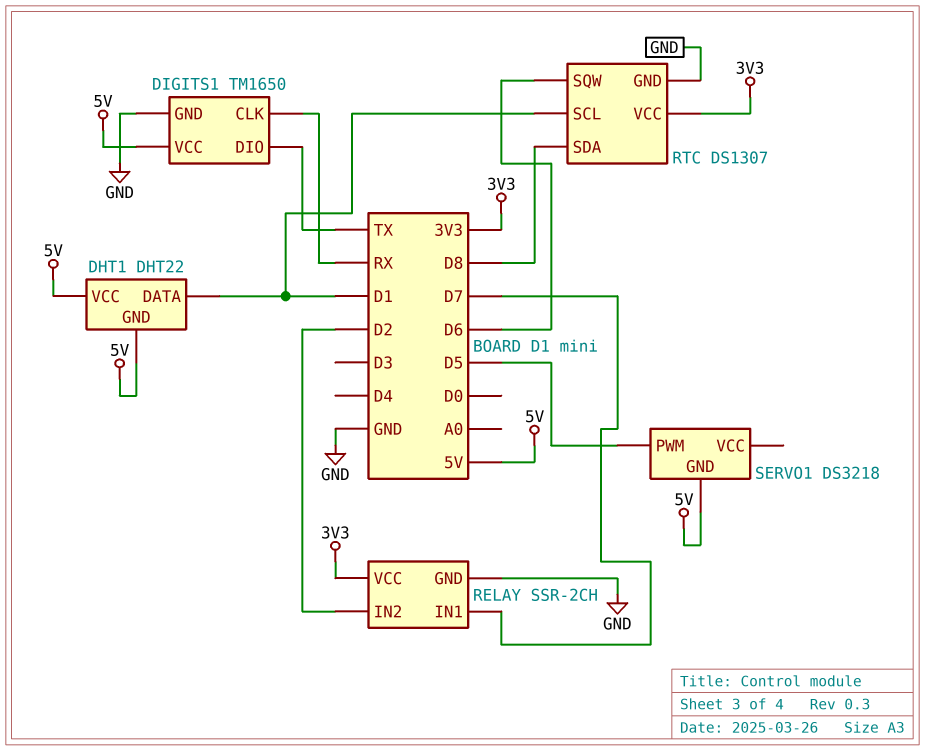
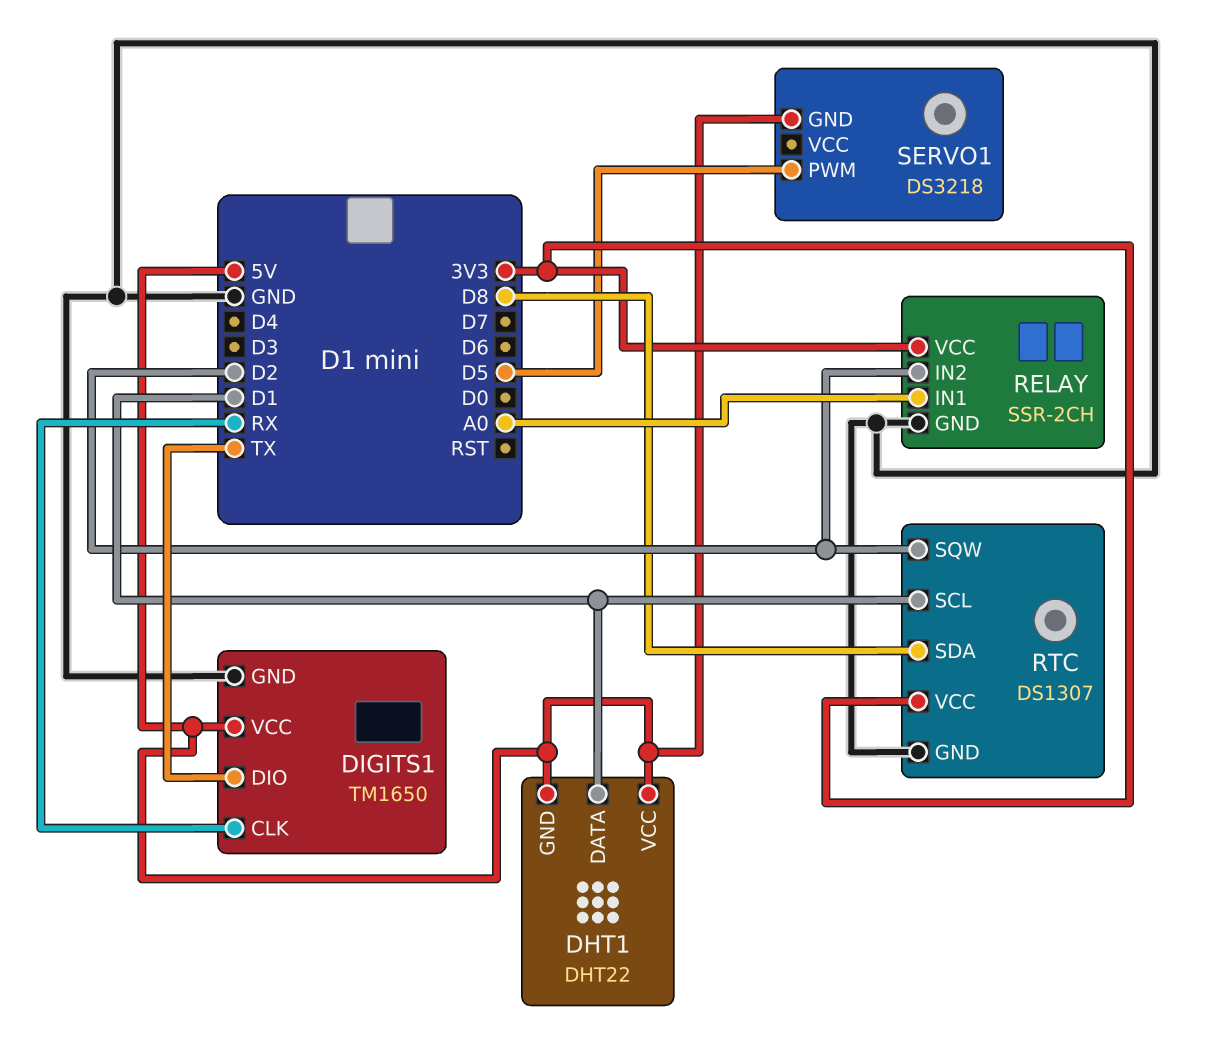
RELAY pin IN1: D7 -> A0
RTC pin SQW: D6 -> D2

